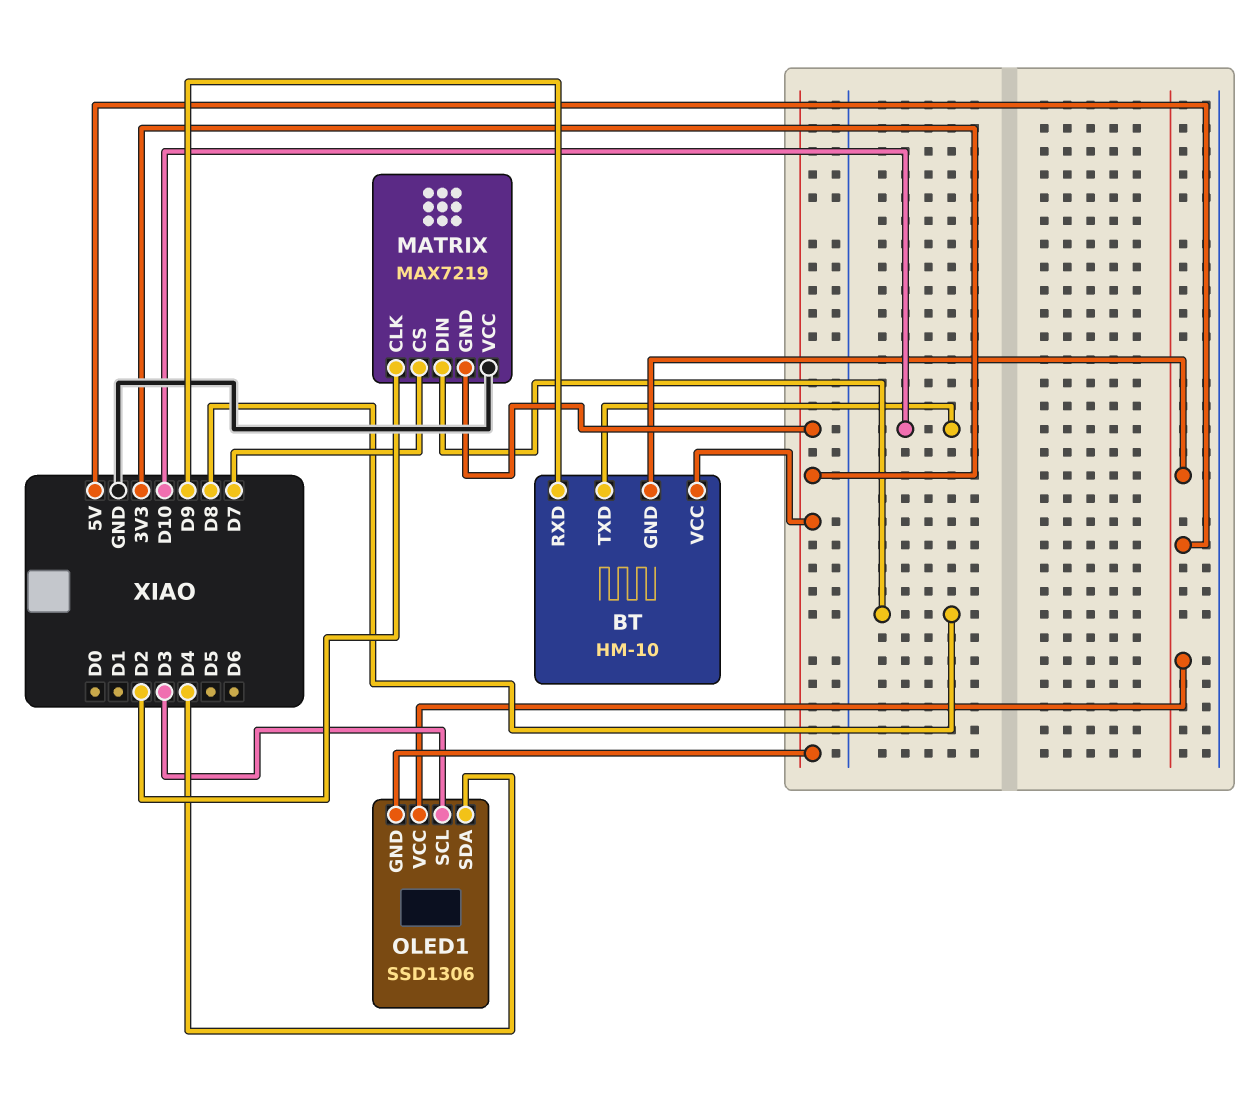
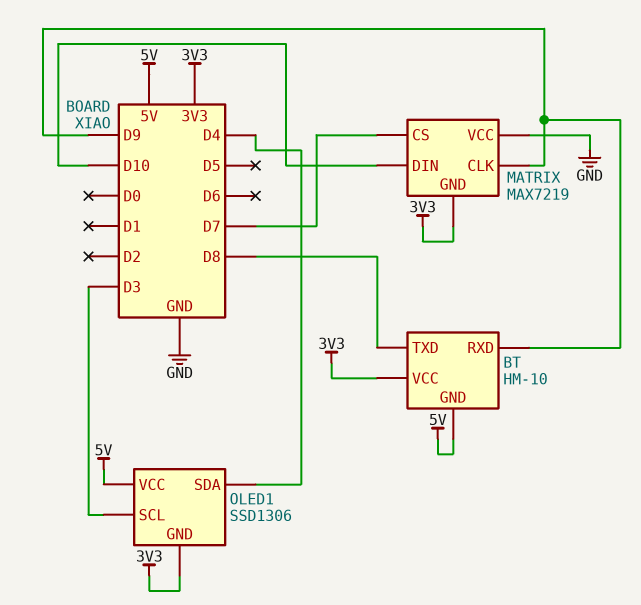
BT pin TXD: D10 -> D8
MATRIX pin CLK: D2 -> D9
MATRIX pin DIN: D8 -> D10

